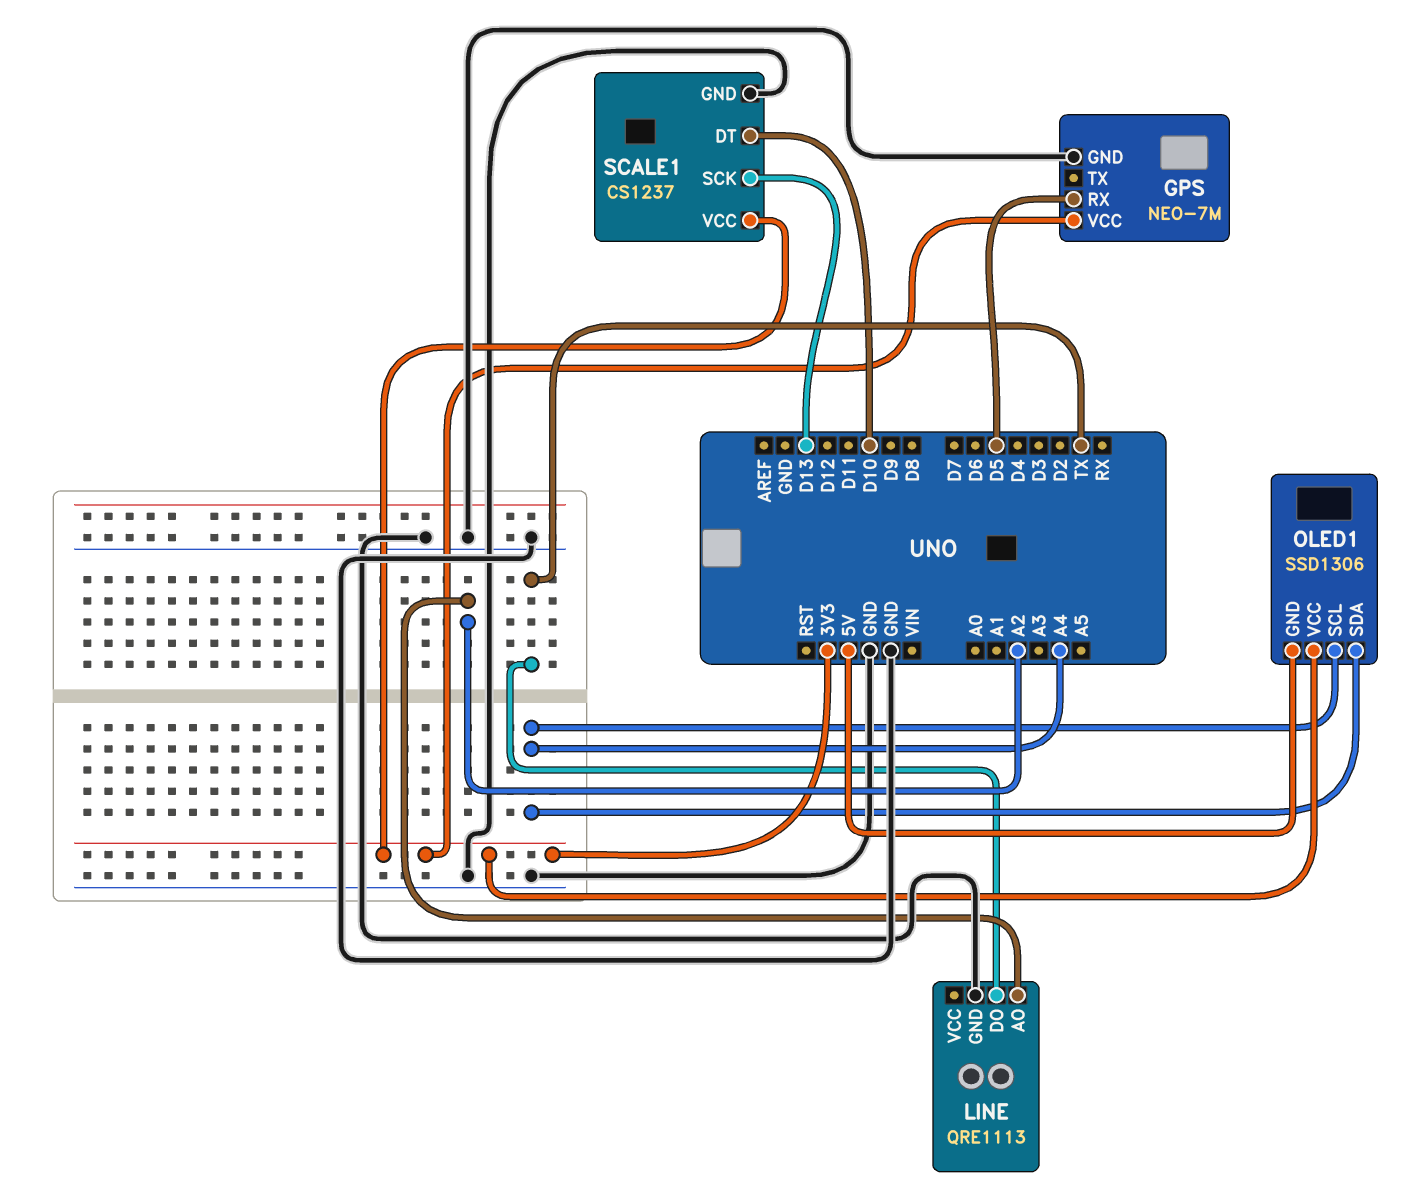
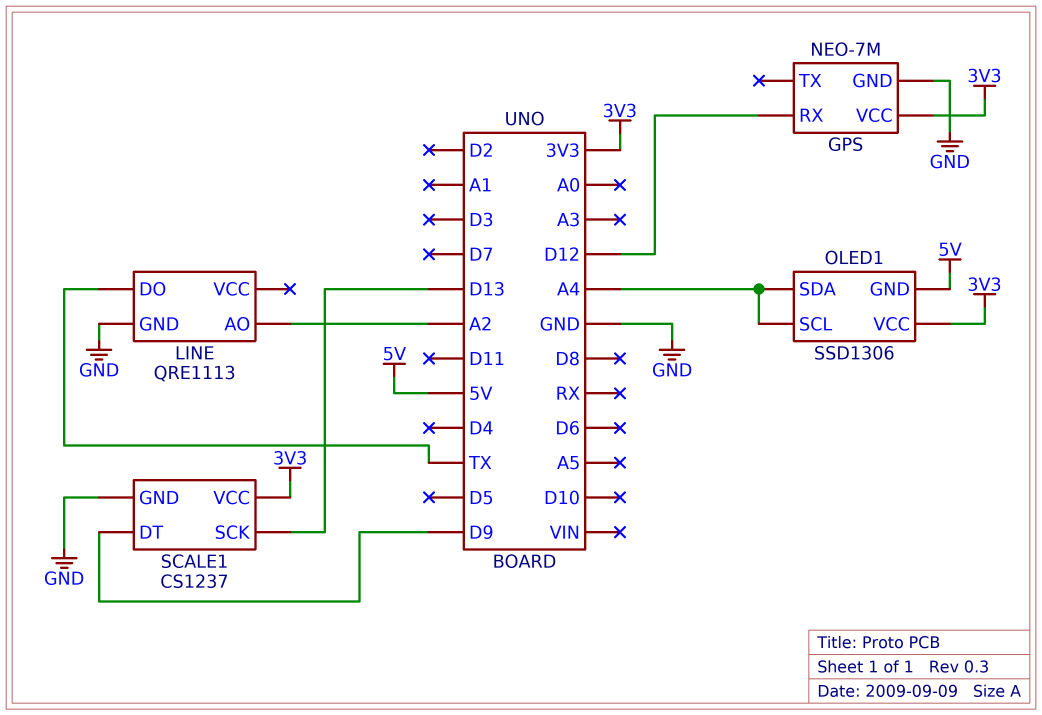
GPS pin RX: D5 -> D12
SCALE1 pin DT: D10 -> D9

